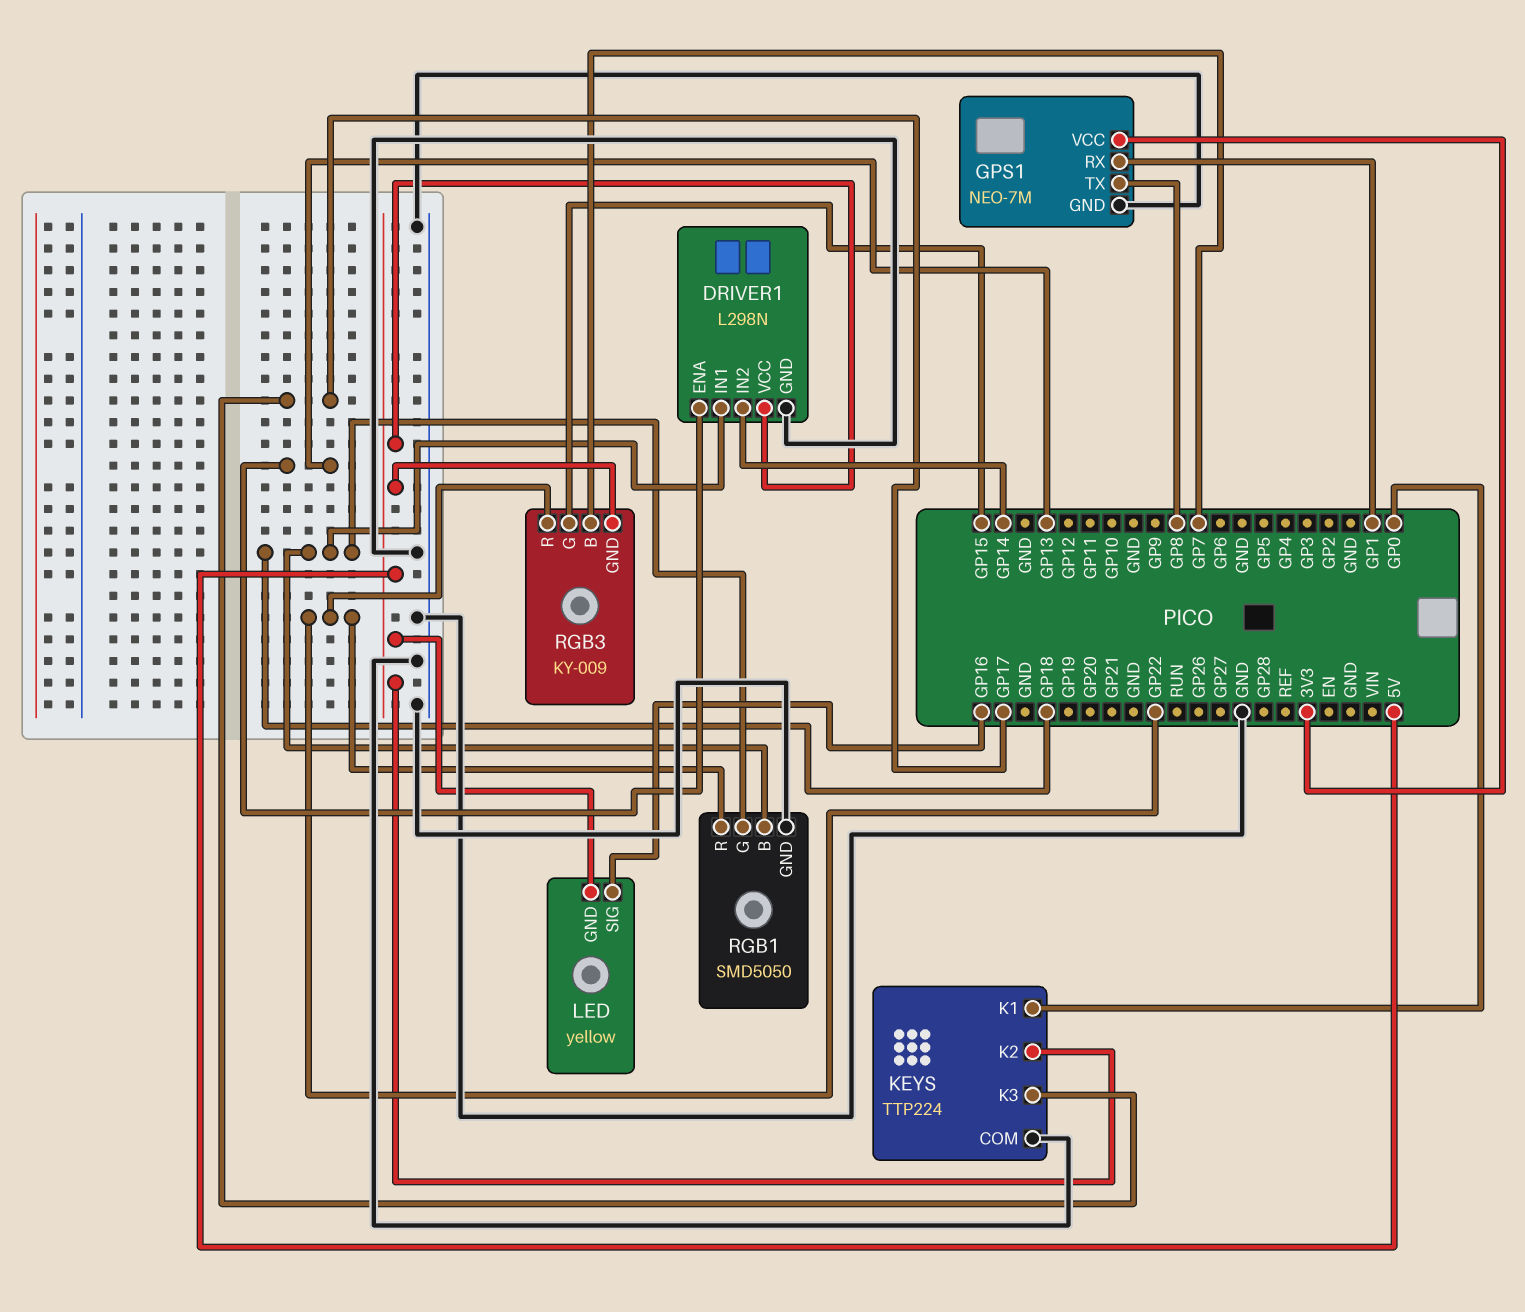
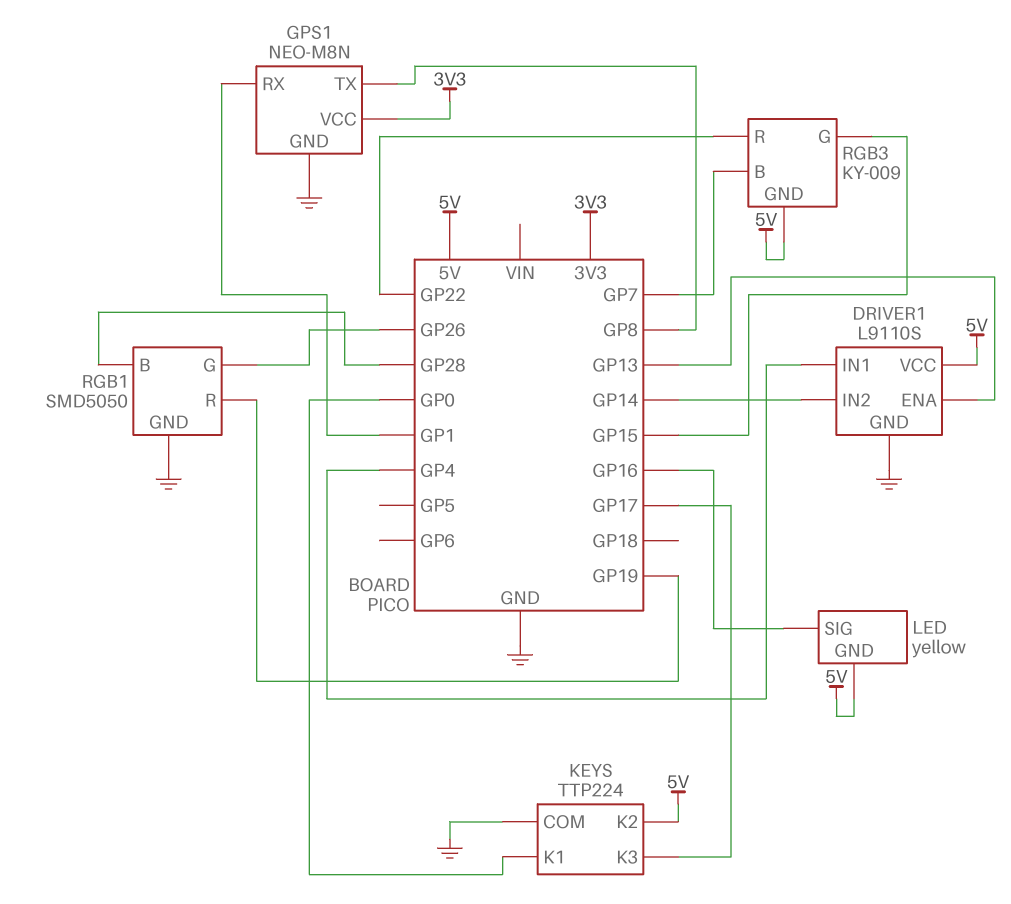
DRIVER1: L298N -> L9110S
DRIVER1 pin IN1: GP18 -> GP4
GPS1: NEO-7M -> NEO-M8N
RGB1 pin B: GP18 -> GP28
RGB1 pin G: GP18 -> GP26
RGB1 pin R: GP22 -> GP19

